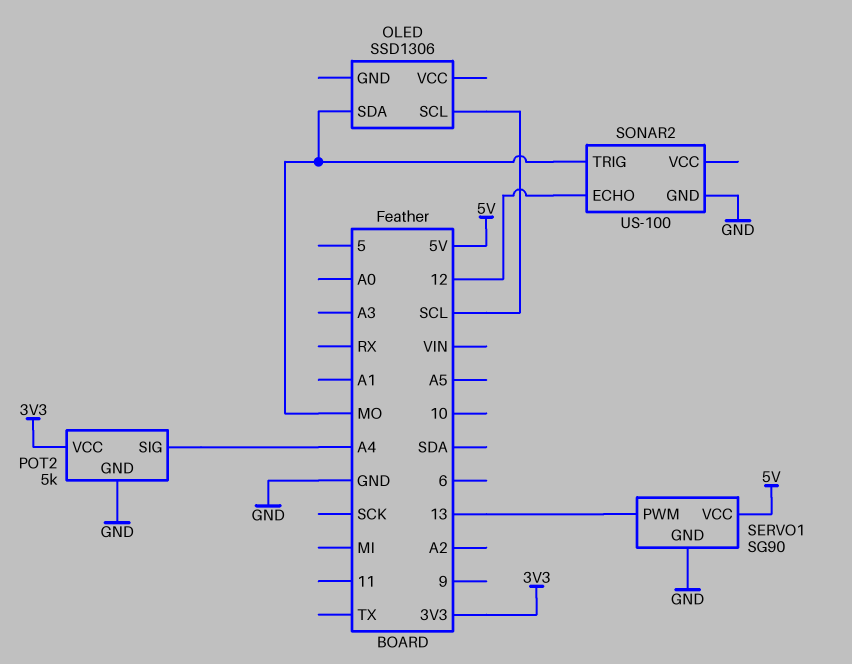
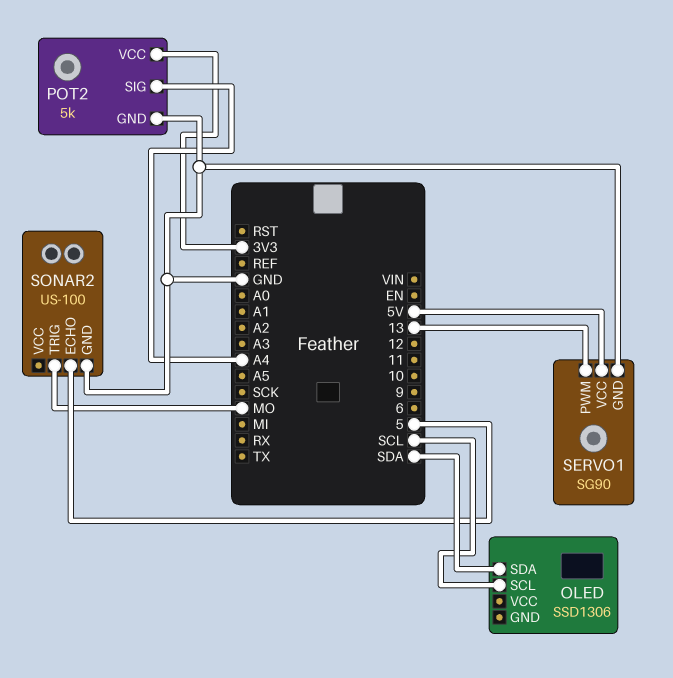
OLED pin SDA: MO -> SDA
SONAR2 pin ECHO: 12 -> 5

